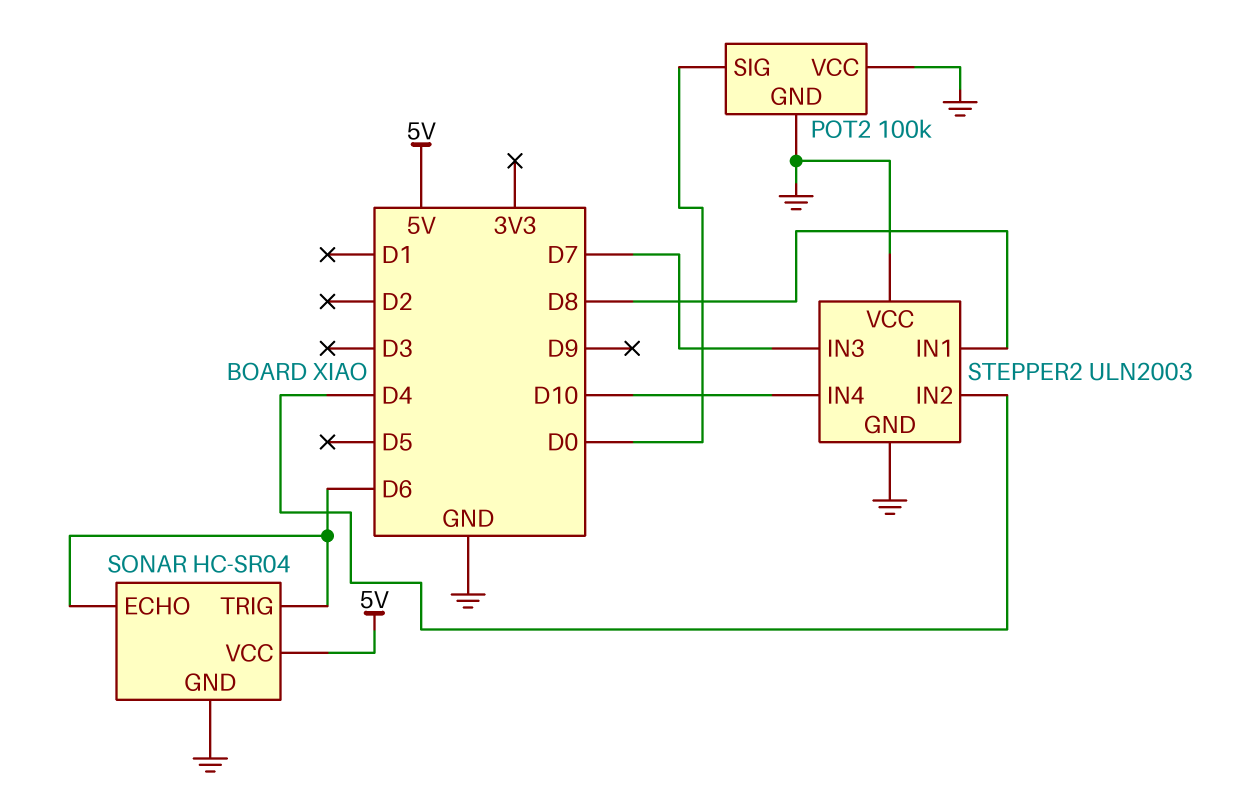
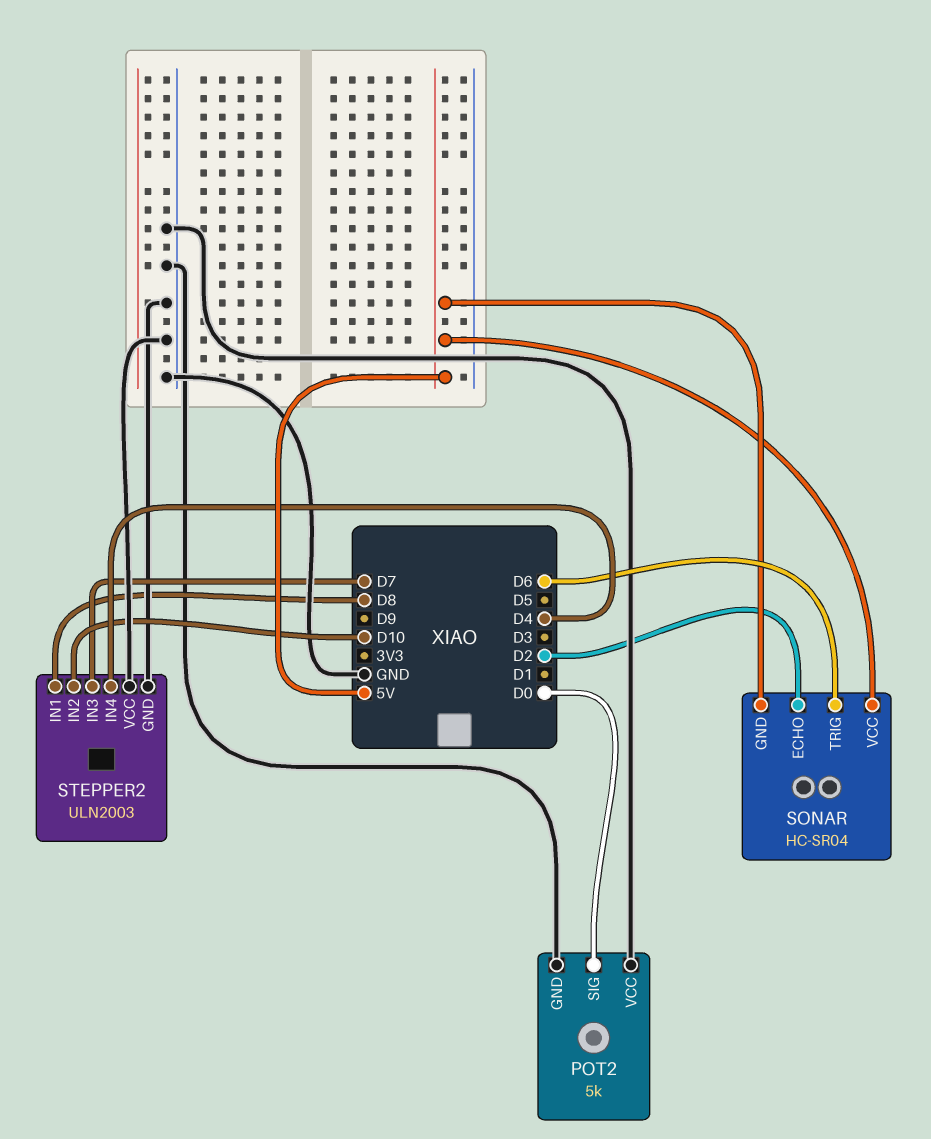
POT2: 100k -> 5k
SONAR pin ECHO: D6 -> D2
SONAR pin GND: GND -> 5V
STEPPER2 pin IN2: D4 -> D10
STEPPER2 pin IN4: D10 -> D4

